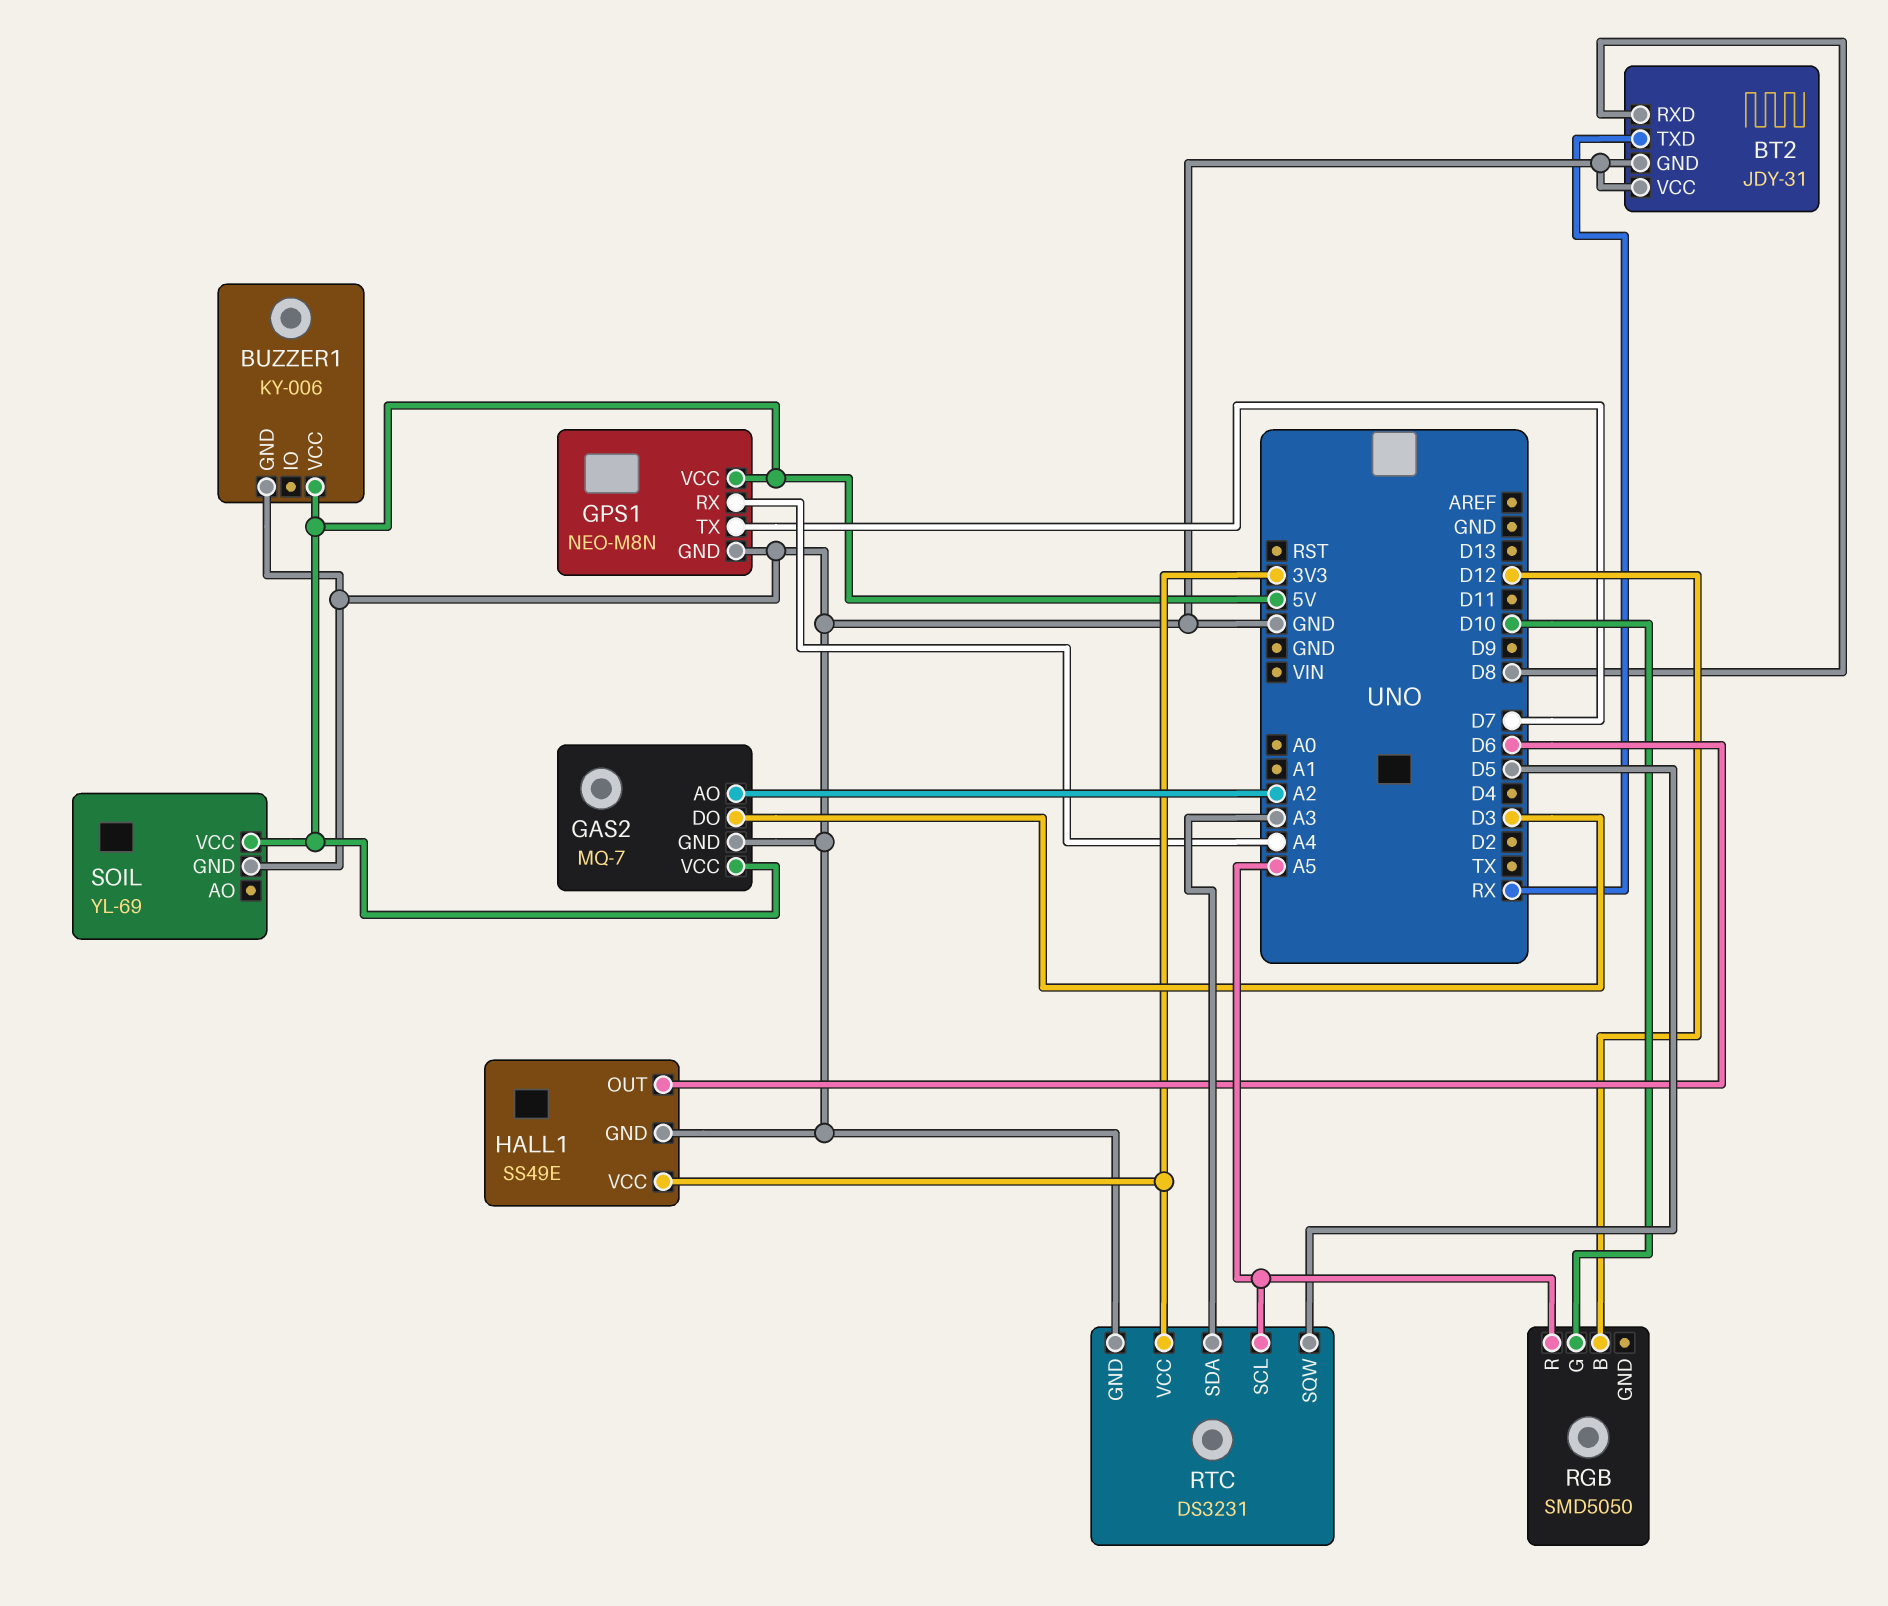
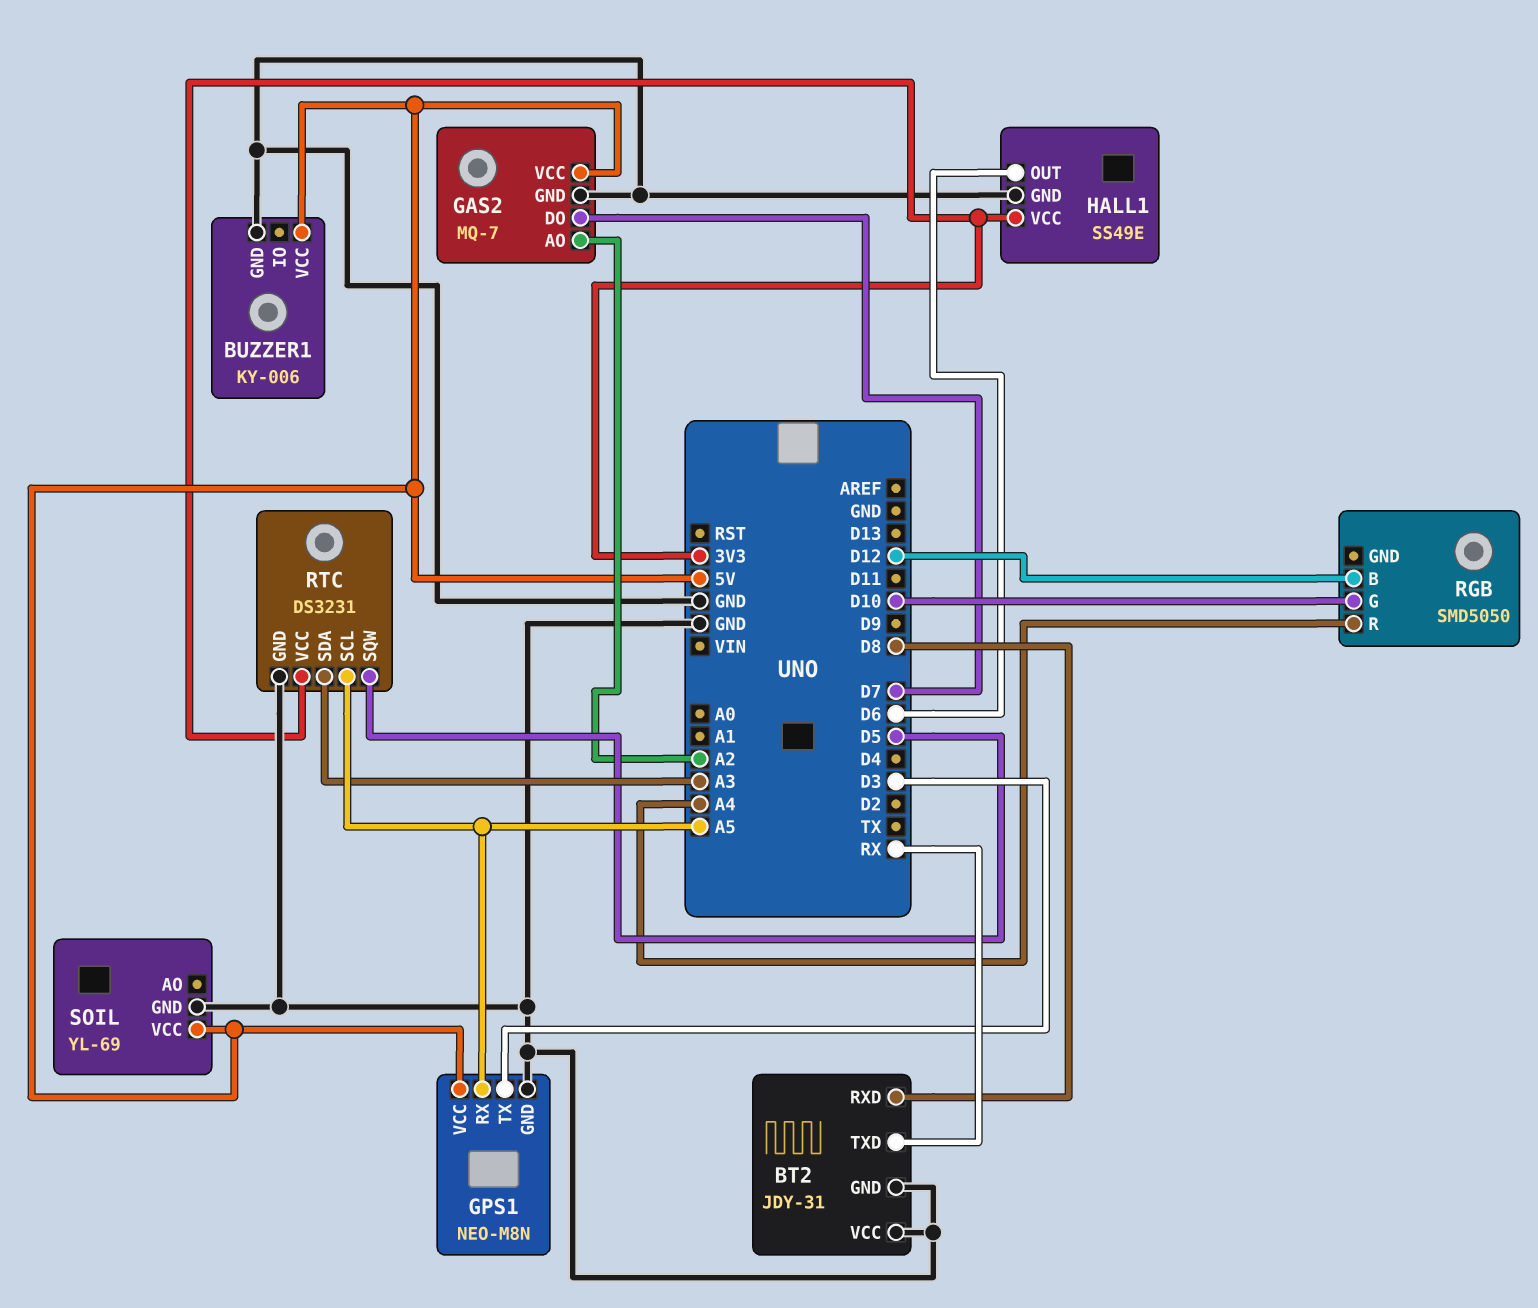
GAS2 pin DO: D3 -> D7
GPS1 pin RX: A4 -> A5
GPS1 pin TX: D7 -> D3
RGB pin R: A5 -> A4

